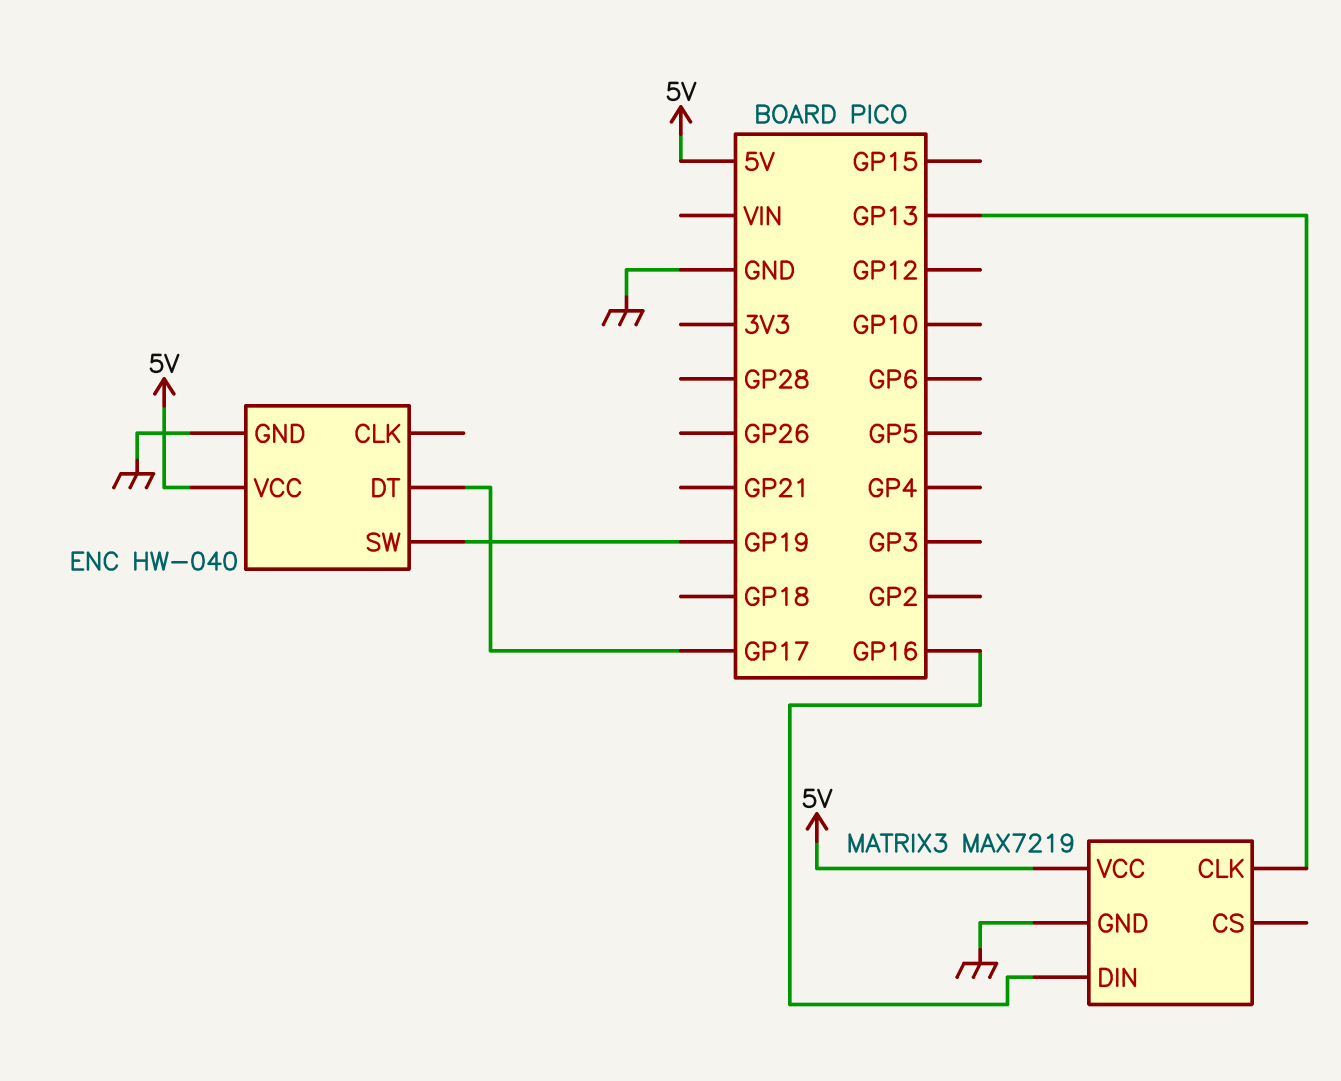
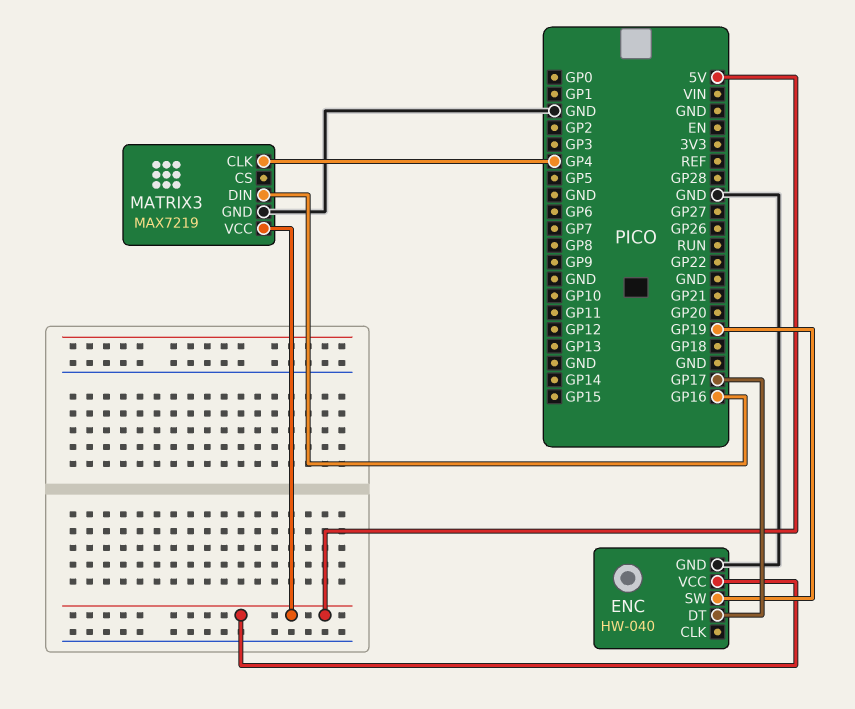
MATRIX3 pin CLK: GP13 -> GP4

